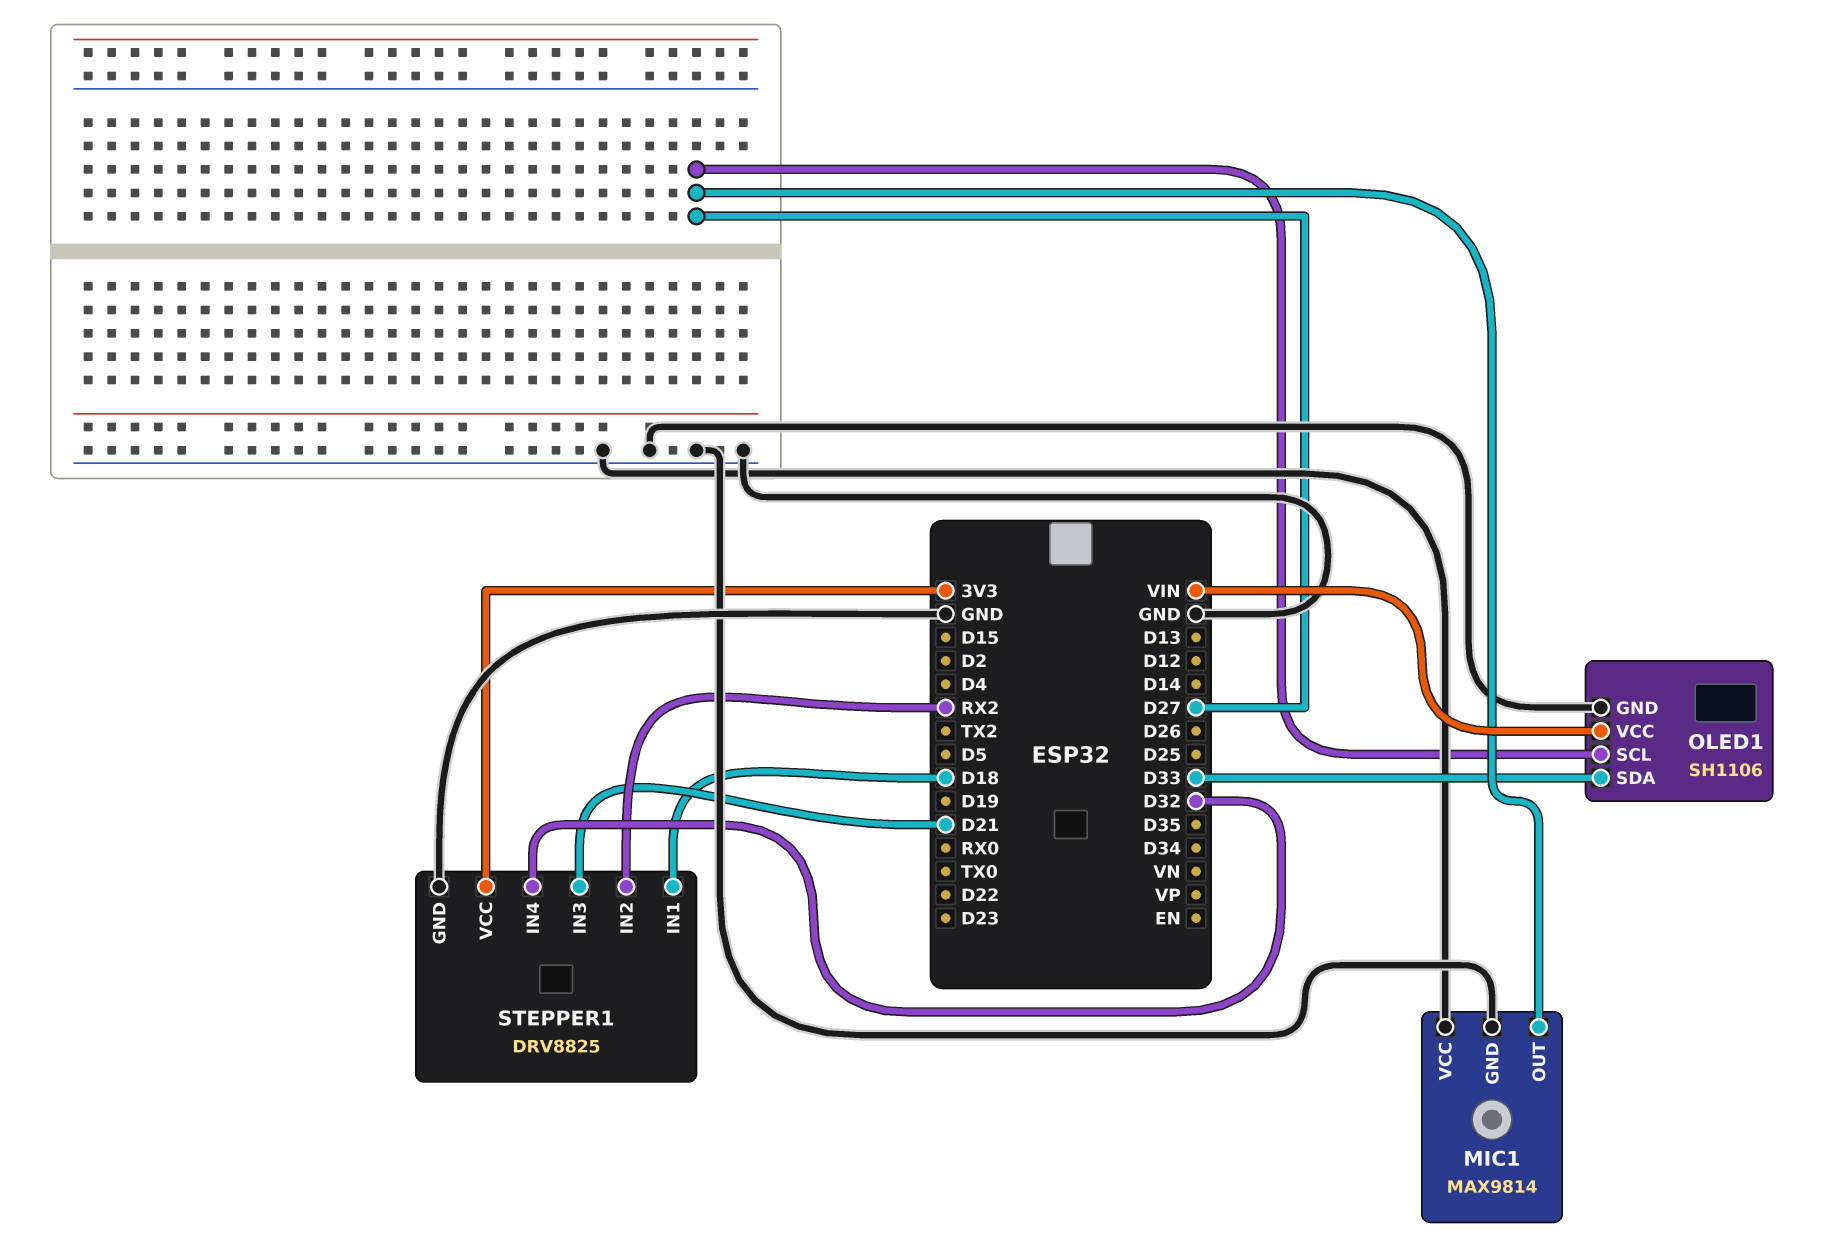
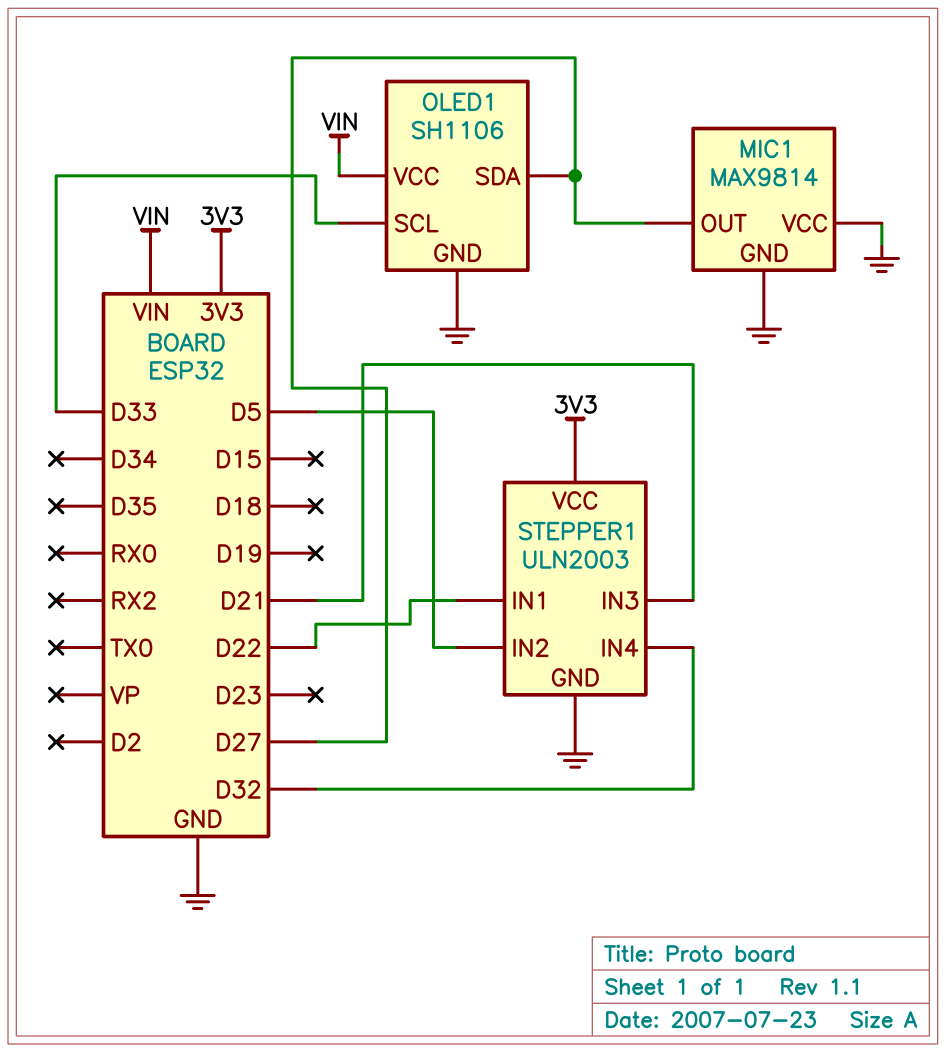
OLED1 pin SCL: D27 -> D33
OLED1 pin SDA: D33 -> D27
STEPPER1: DRV8825 -> ULN2003
STEPPER1 pin IN1: D18 -> D22
STEPPER1 pin IN2: RX2 -> D5

